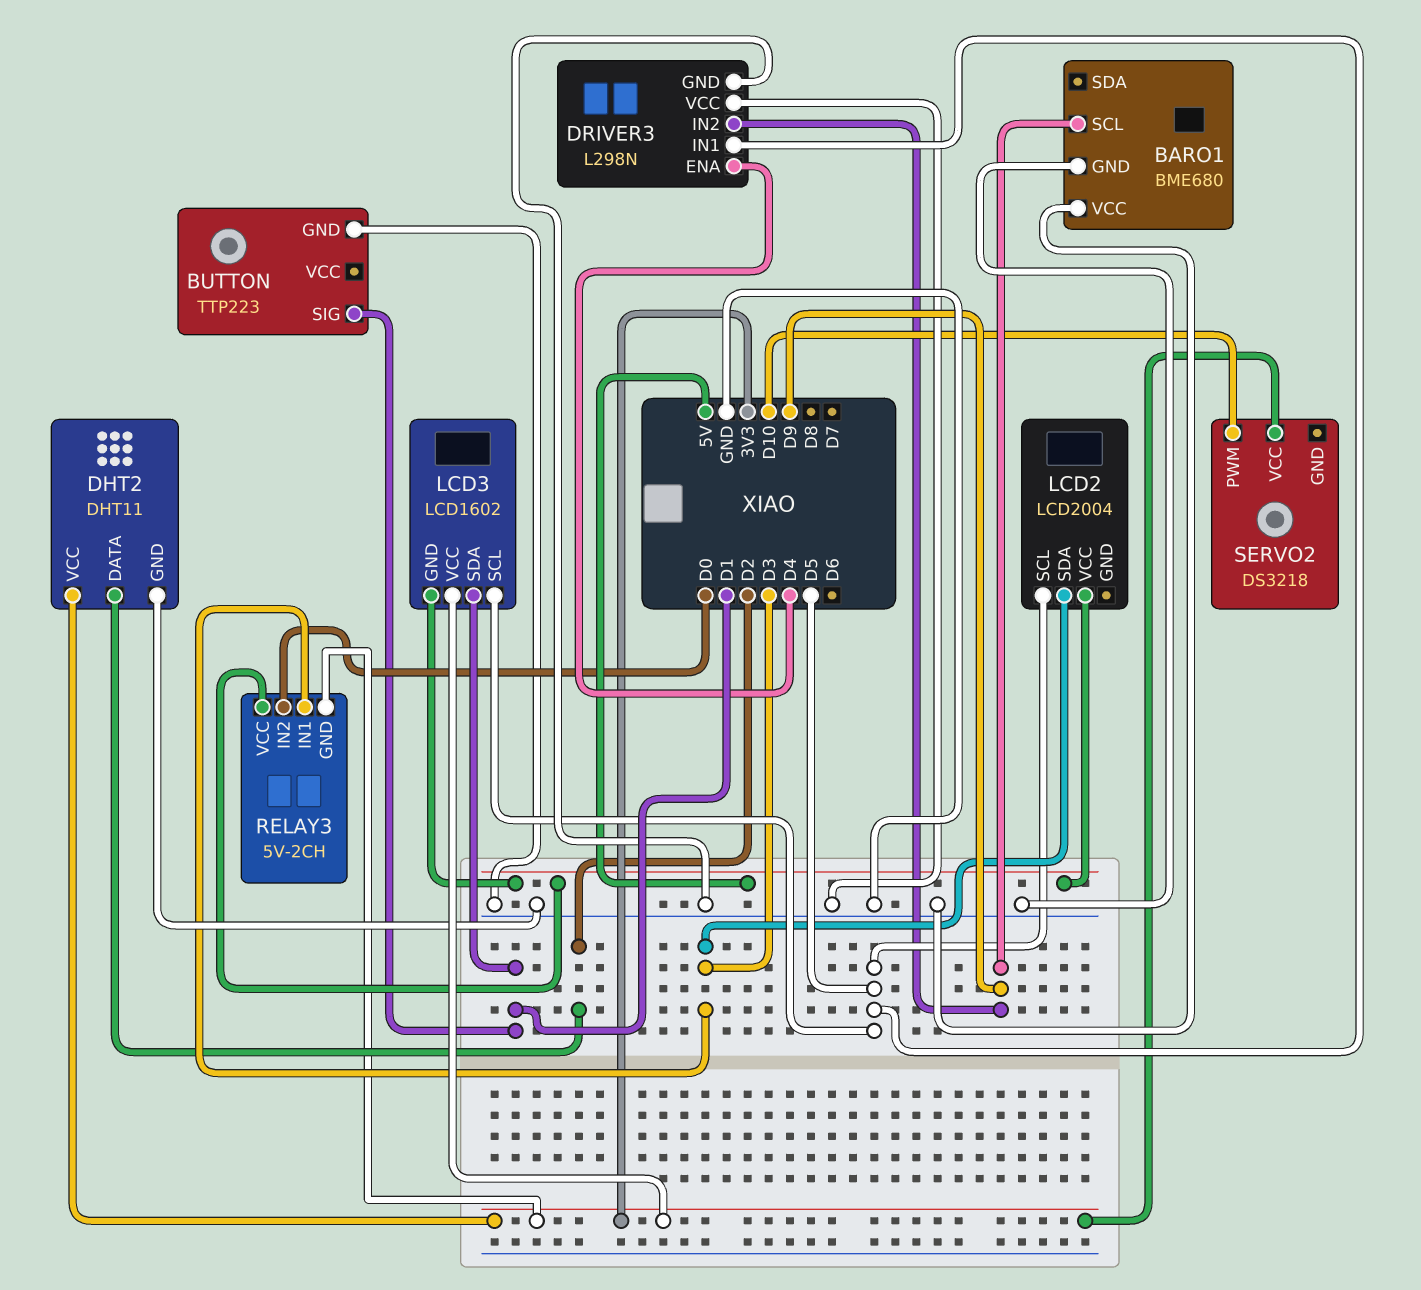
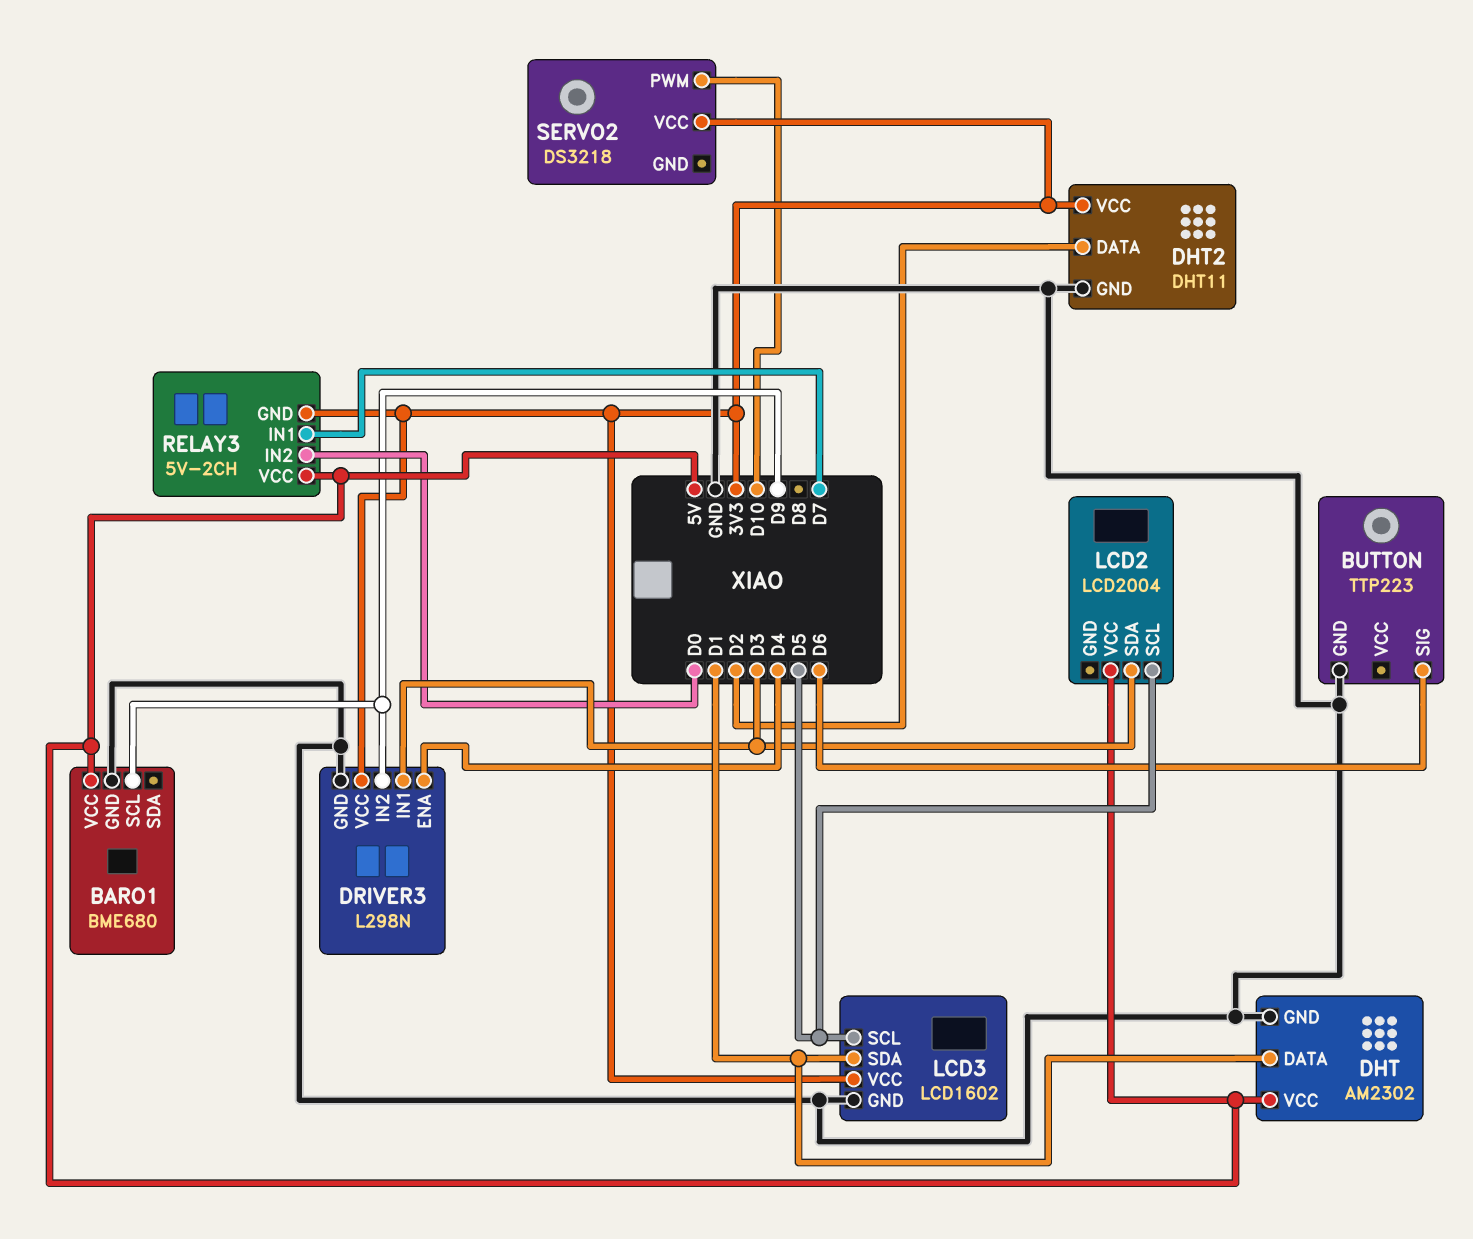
BARO1 pin VCC: GND -> 5V
BUTTON pin SIG: D1 -> D6
DHT: none -> AM2302
DHT pin DATA: none -> D1
DHT pin GND: none -> GND
DHT pin VCC: none -> 5V
DRIVER3 pin IN1: D5 -> D3
DRIVER3 pin VCC: GND -> 3V3
LCD3 pin GND: 5V -> GND
RELAY3 pin IN1: D3 -> D7

